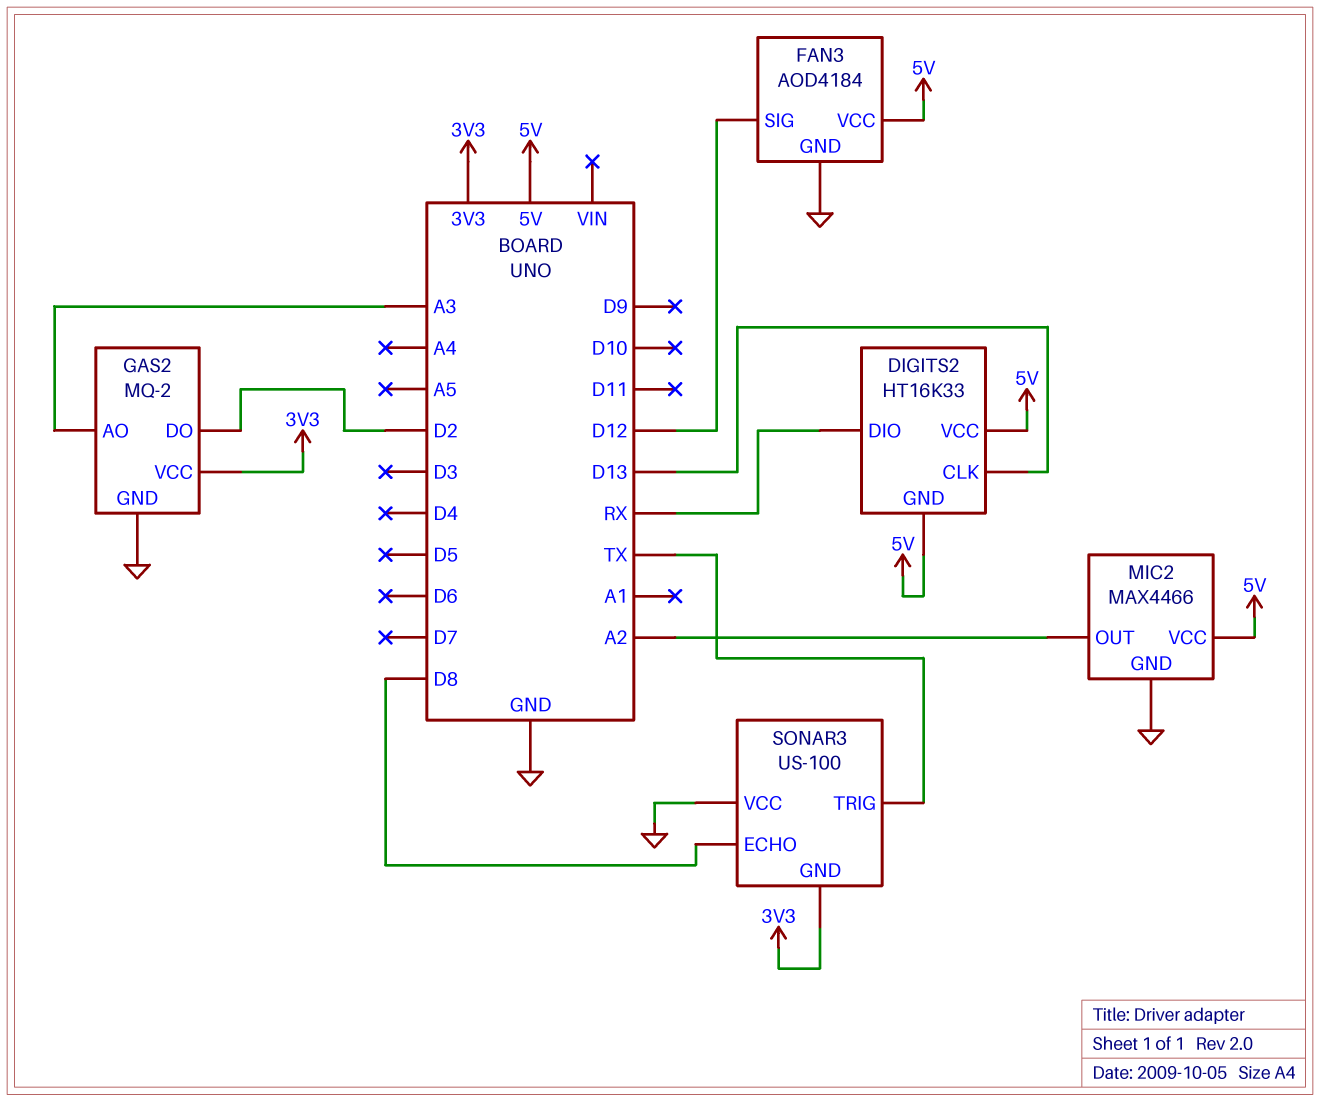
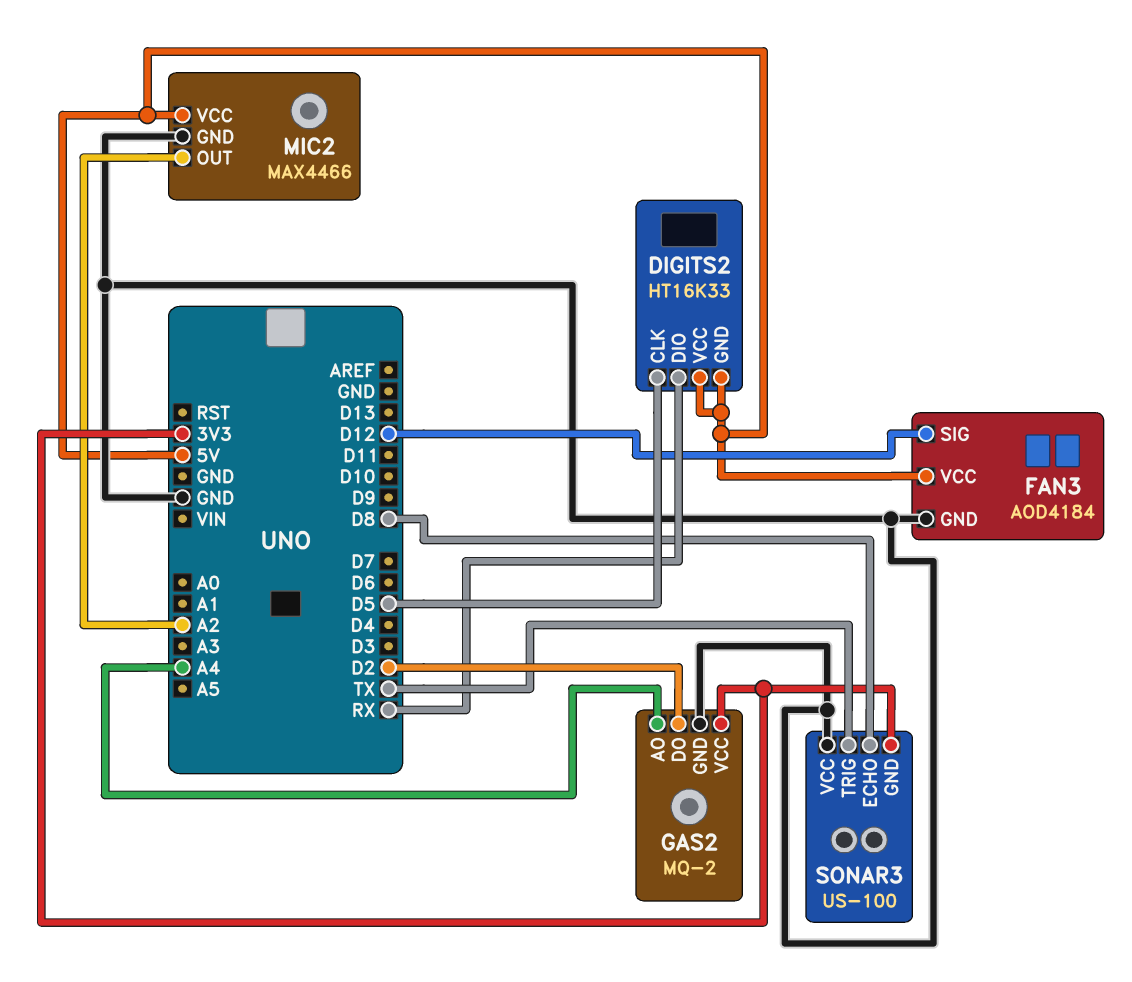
DIGITS2 pin CLK: D13 -> D5
GAS2 pin AO: A3 -> A4

